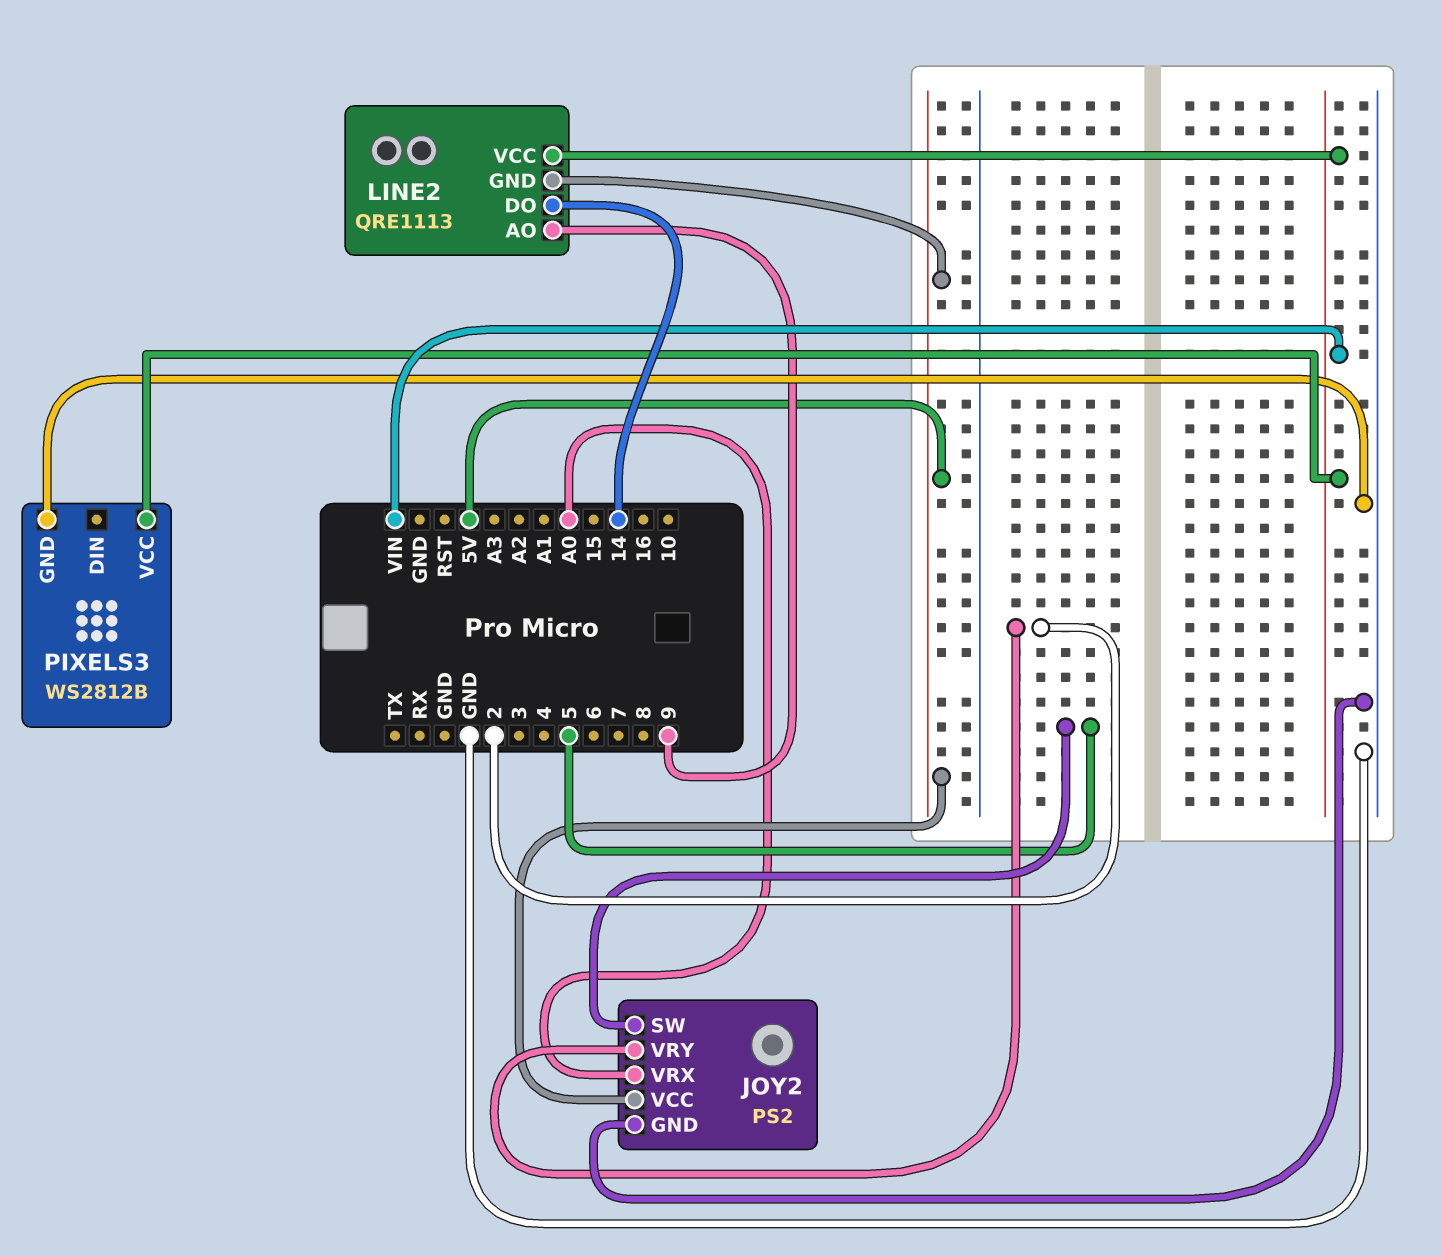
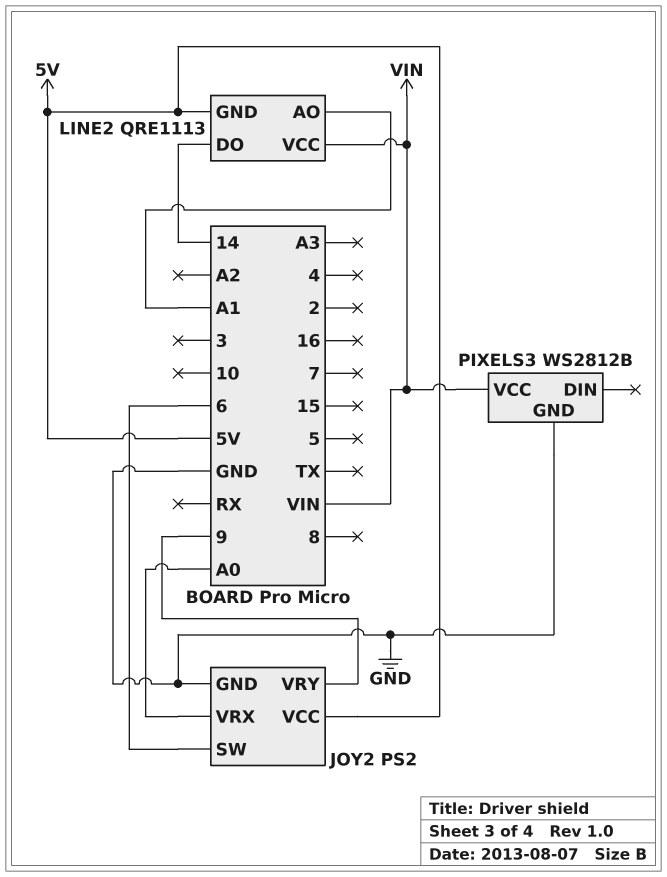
JOY2 pin SW: 5 -> 6
JOY2 pin VRY: 2 -> 9
LINE2 pin AO: 9 -> A1

